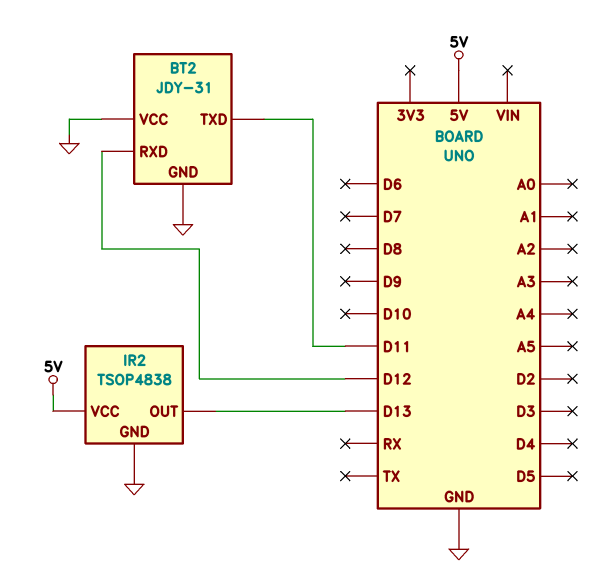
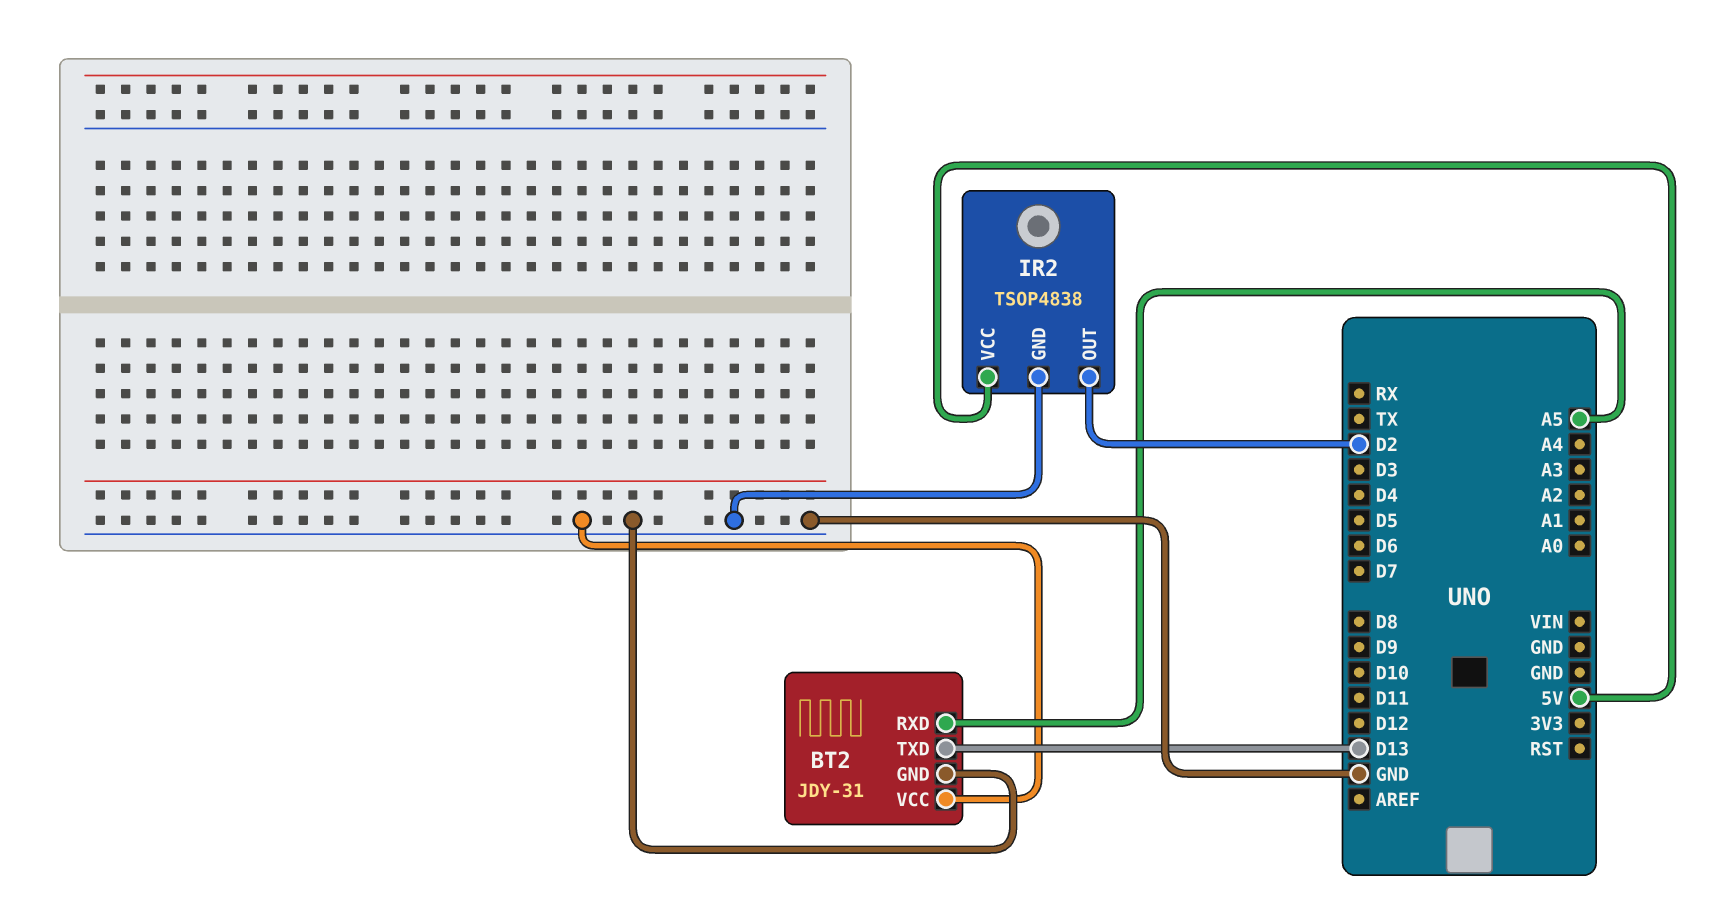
BT2 pin RXD: D12 -> A5
BT2 pin TXD: D11 -> D13
IR2 pin OUT: D13 -> D2

